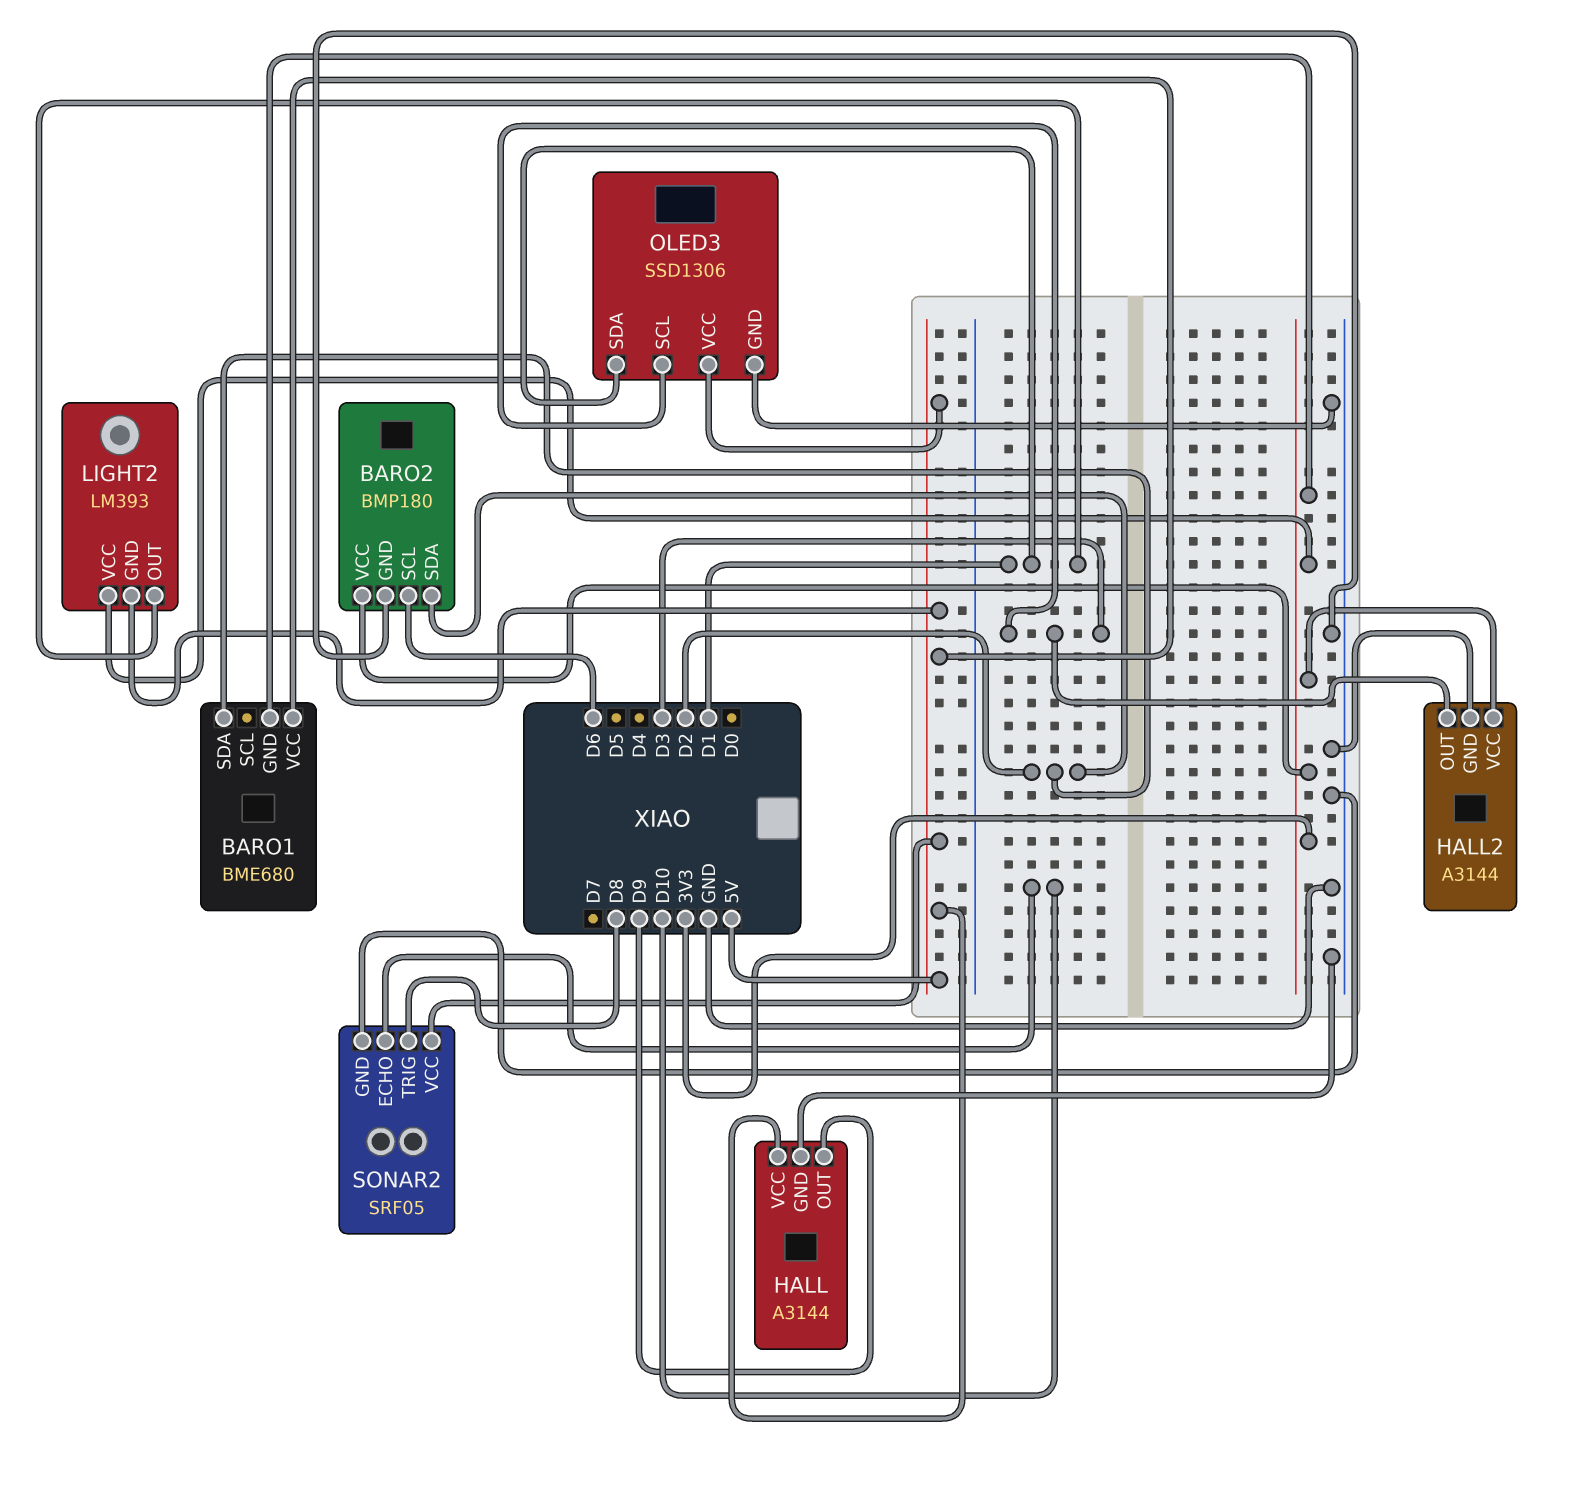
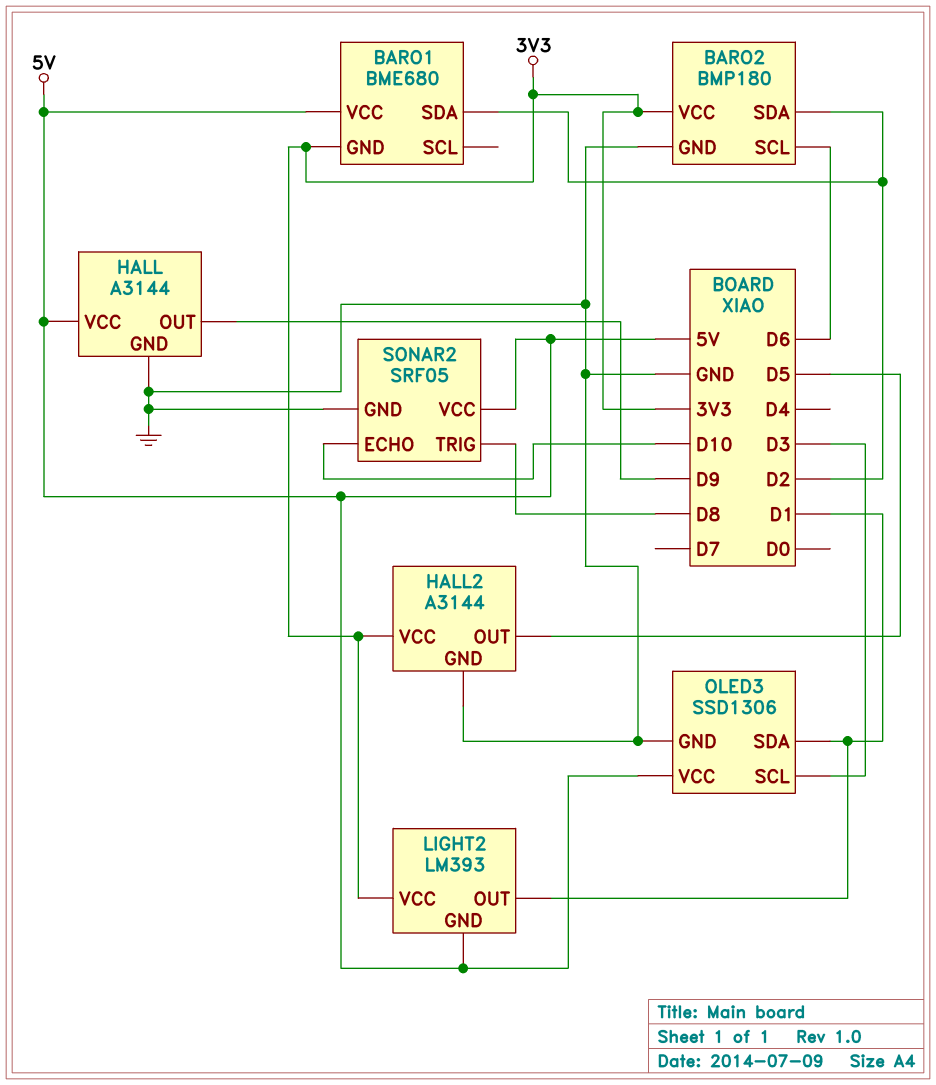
HALL2 pin OUT: D3 -> D5

